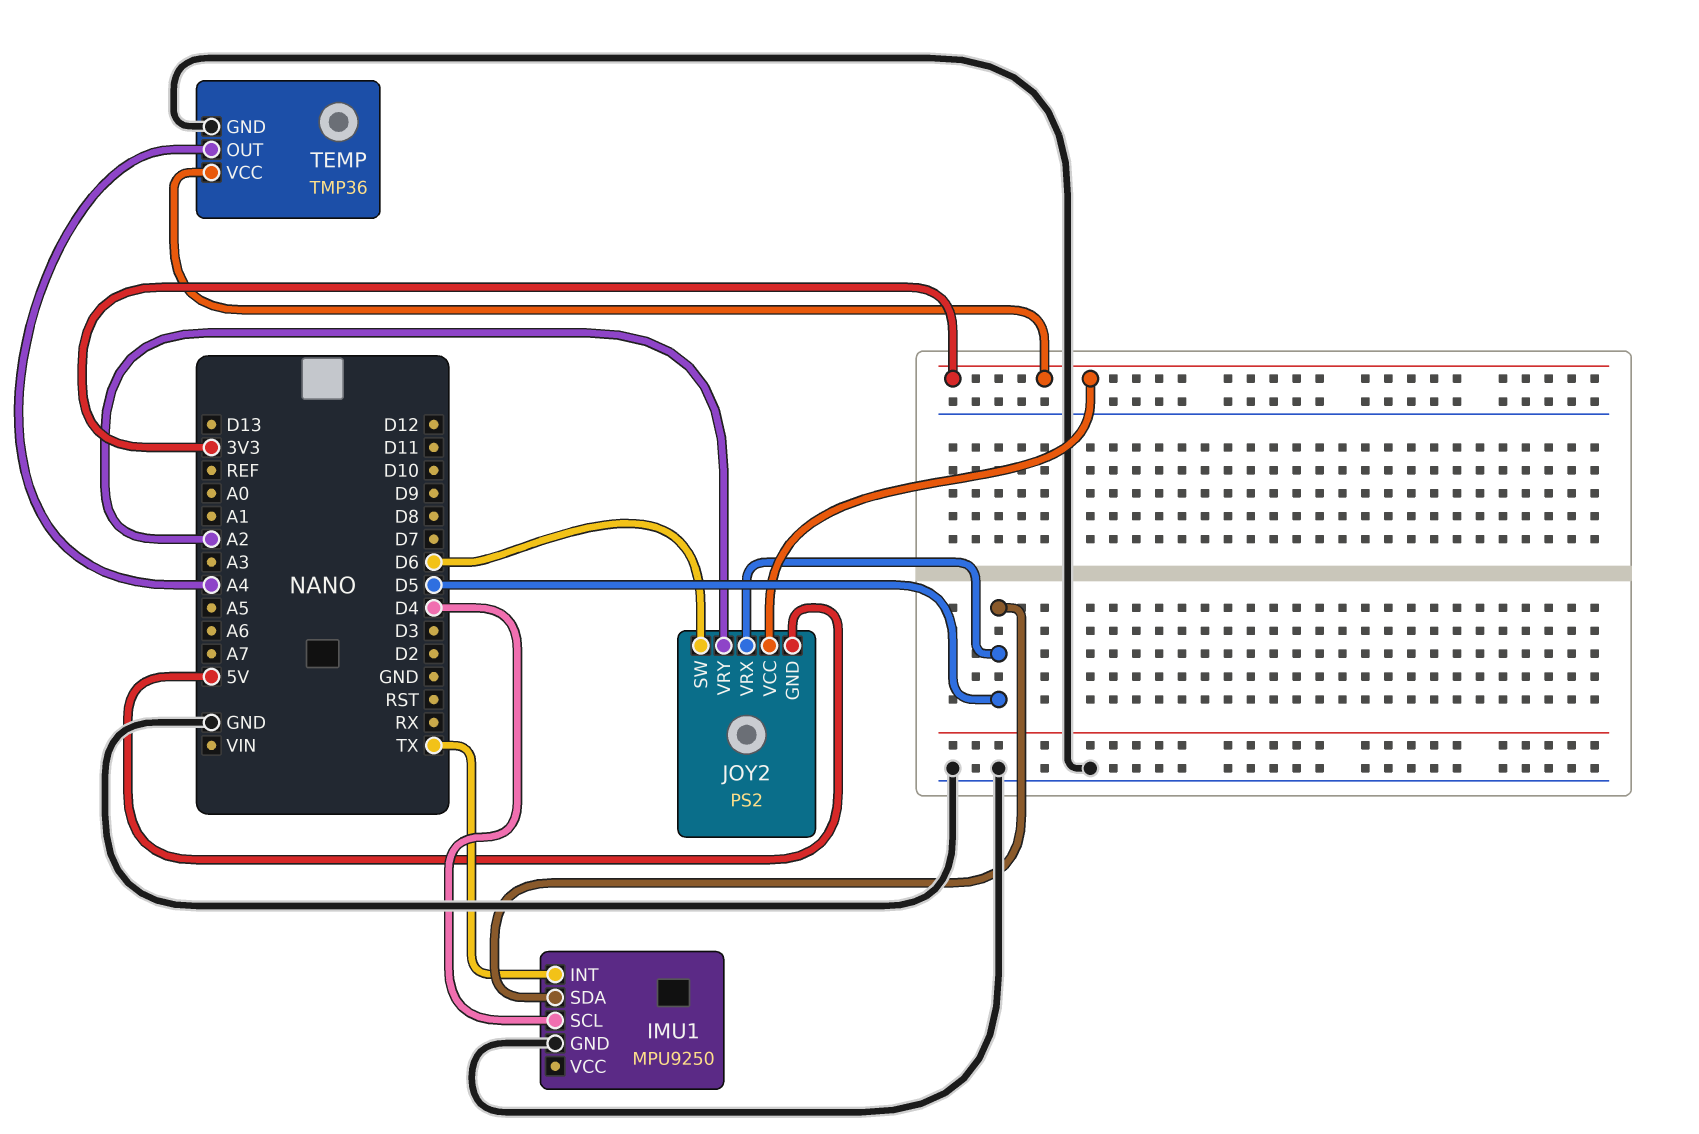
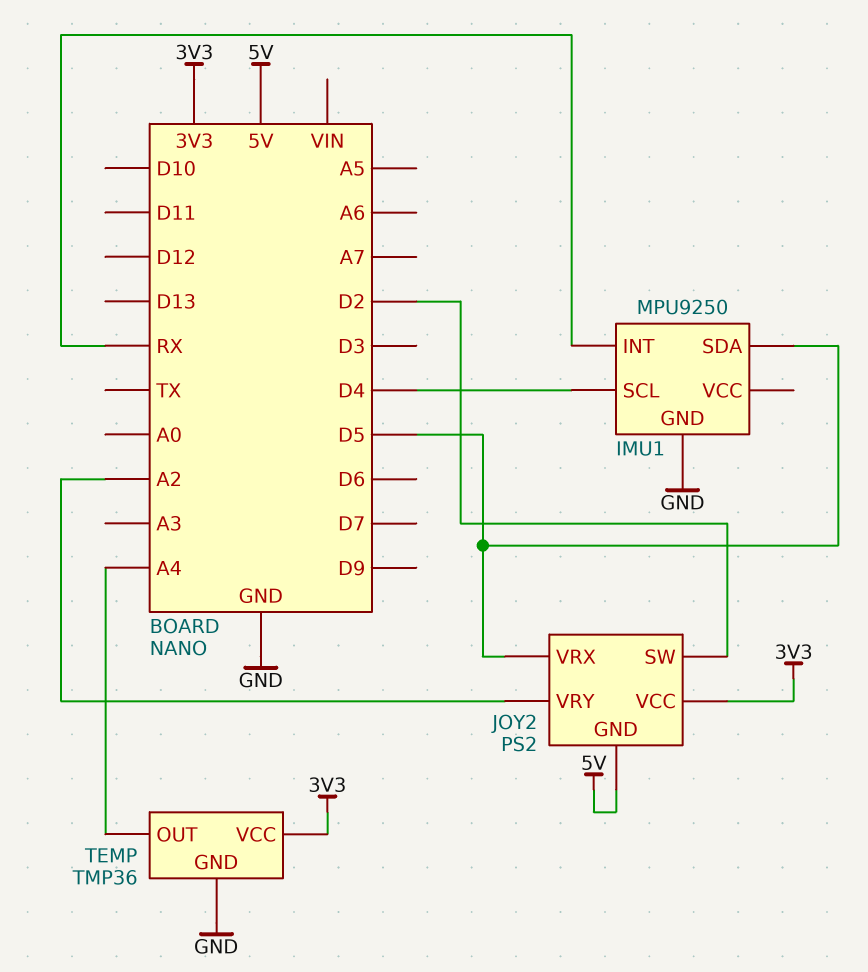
IMU1 pin INT: TX -> RX
JOY2 pin SW: D6 -> D2

